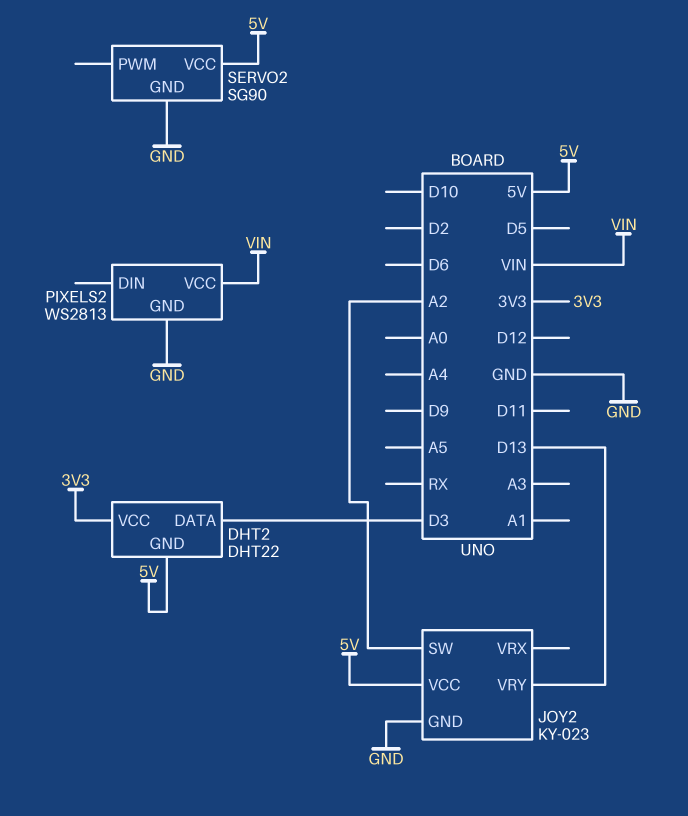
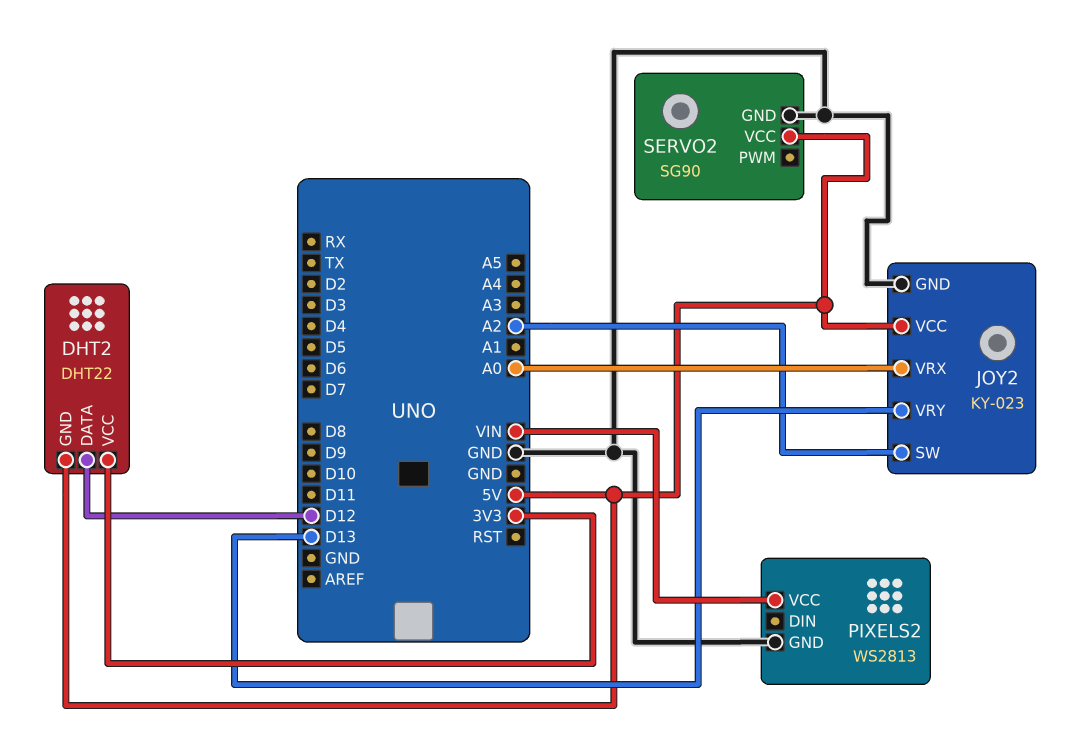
DHT2 pin DATA: D3 -> D12
JOY2 pin VRX: none -> A0

